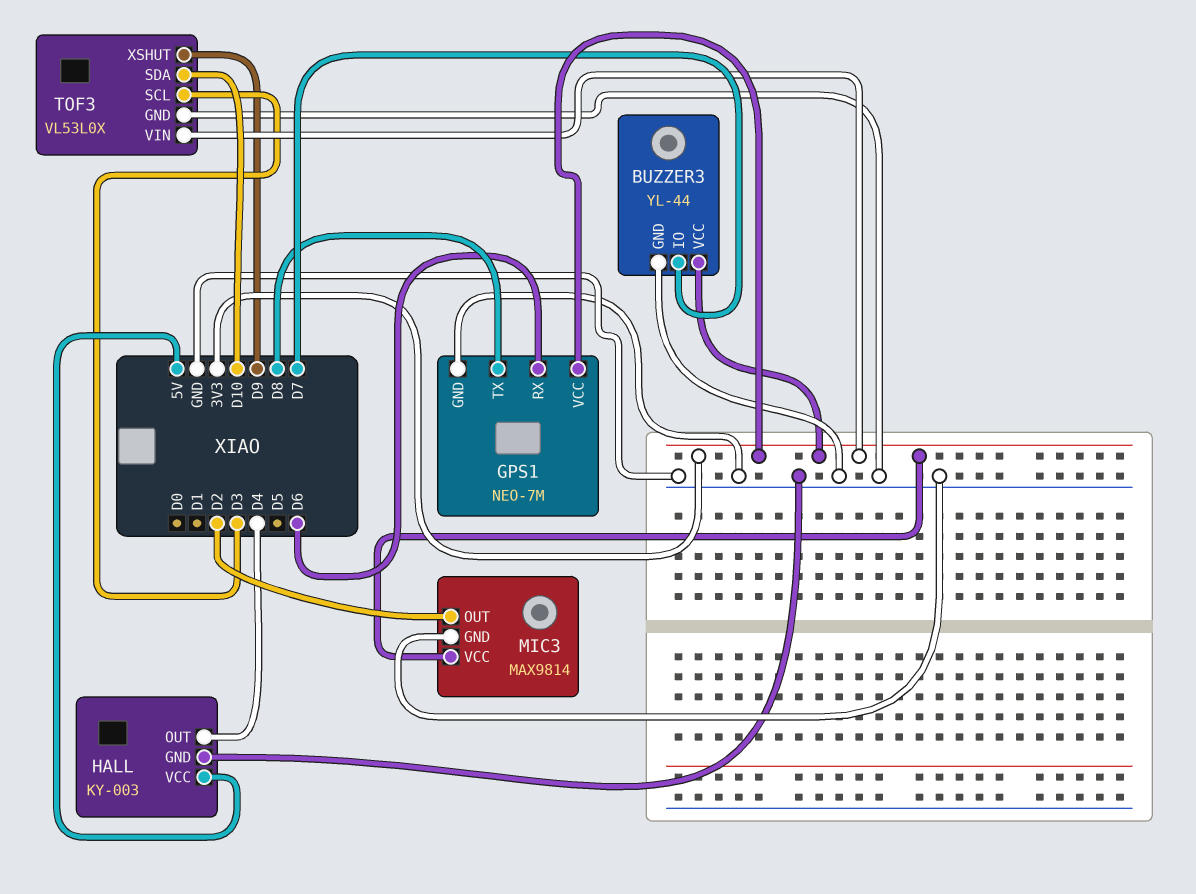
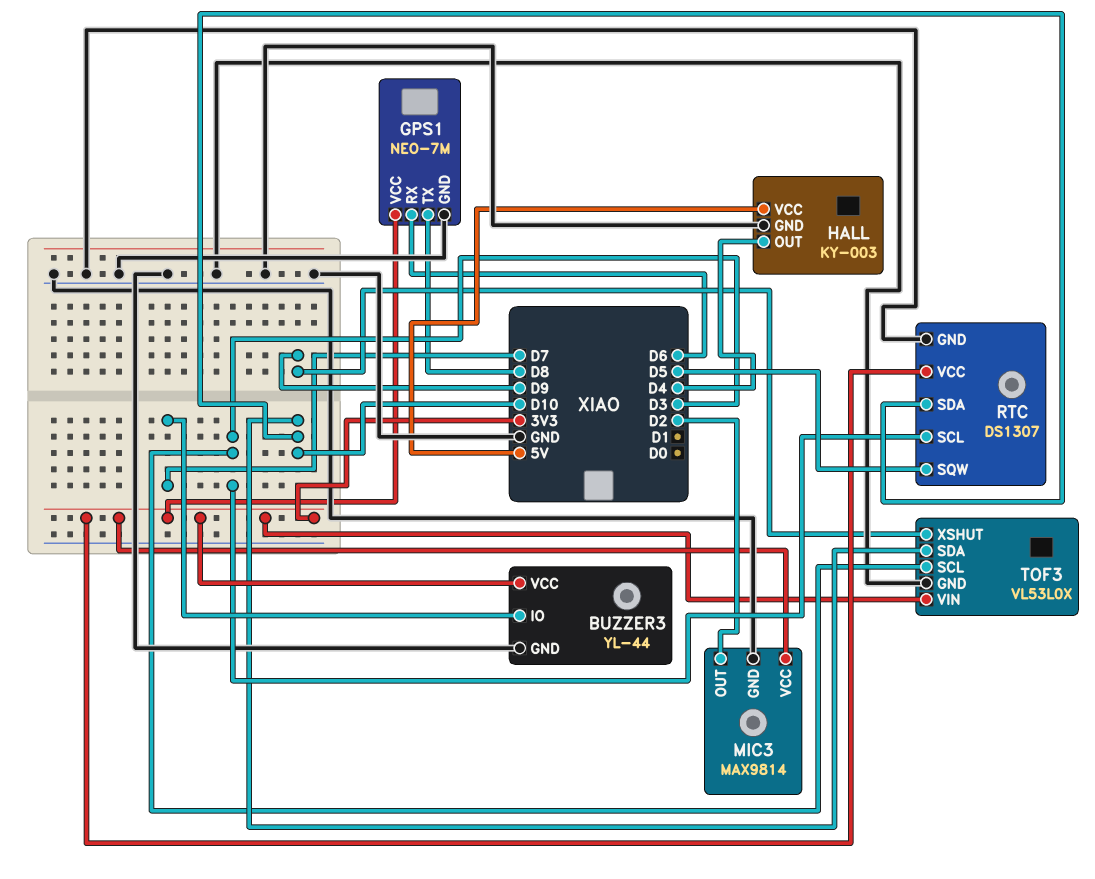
RTC: none -> DS1307
RTC pin GND: none -> GND
RTC pin SCL: none -> D3
RTC pin SDA: none -> D10
RTC pin SQW: none -> D5
RTC pin VCC: none -> 3V3

